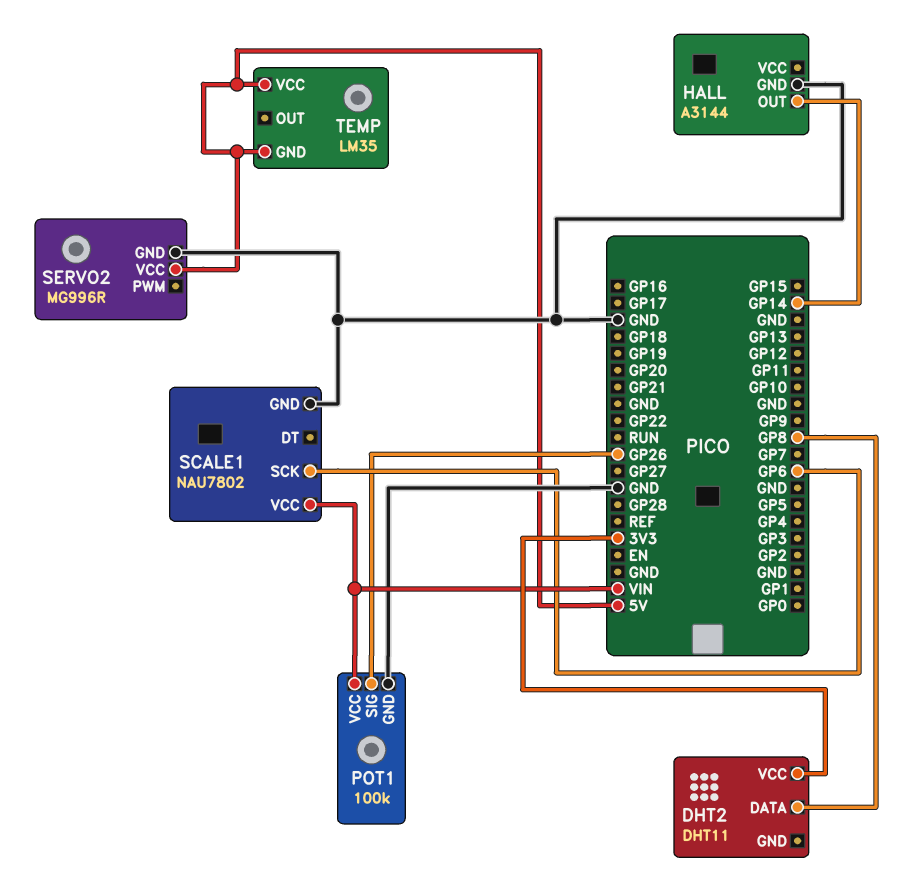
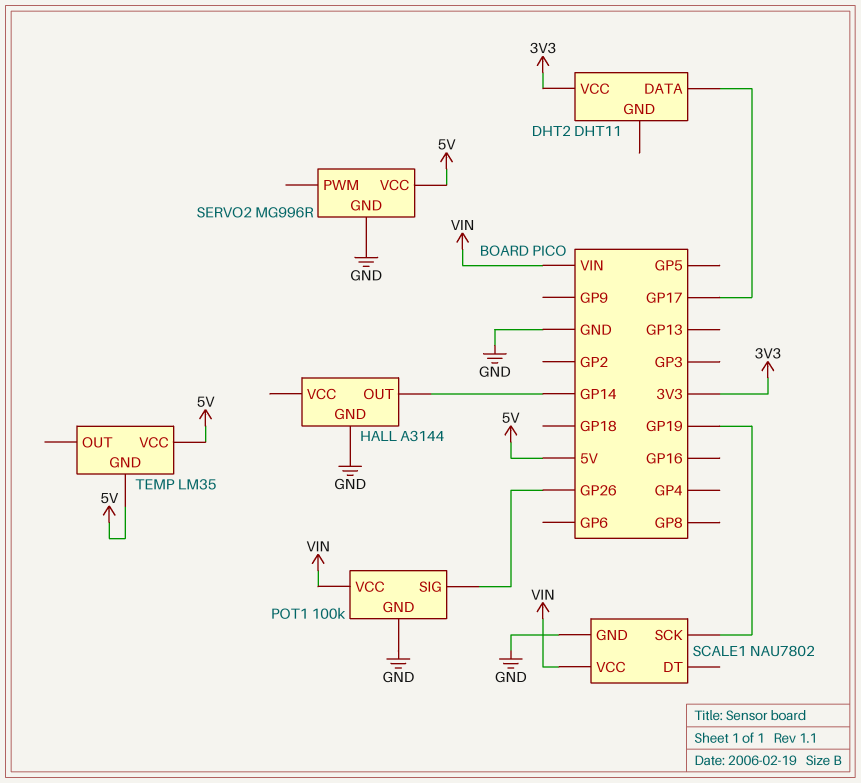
DHT2 pin DATA: GP8 -> GP17
SCALE1 pin SCK: GP6 -> GP19

